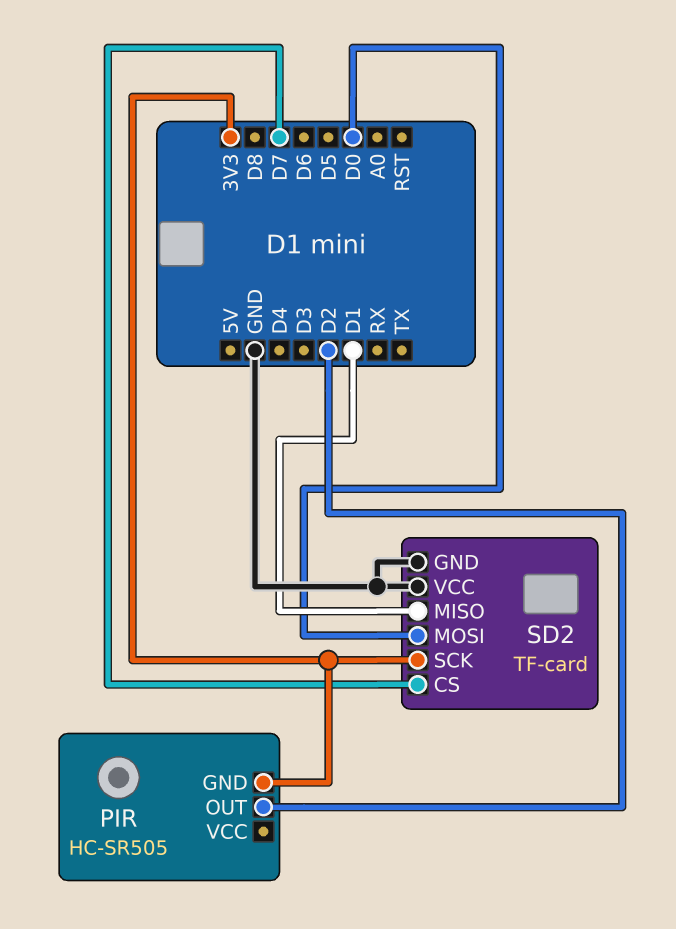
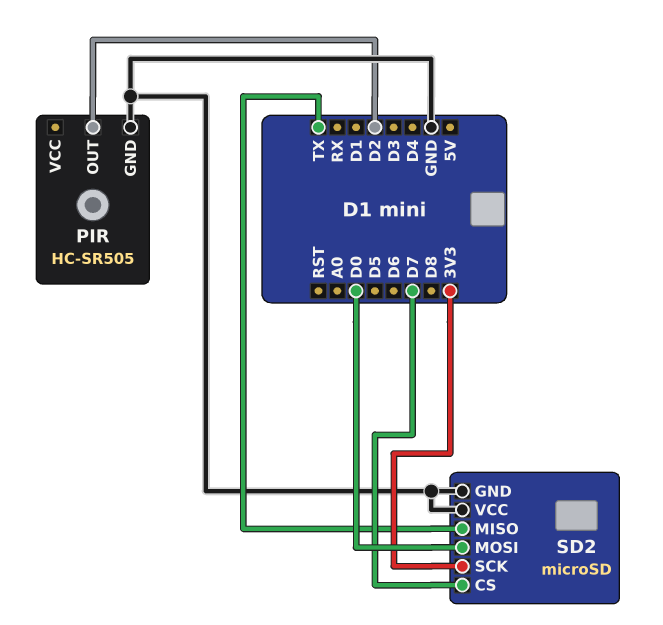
PIR pin GND: 3V3 -> GND
SD2: TF-card -> microSD
SD2 pin MISO: D1 -> TX

